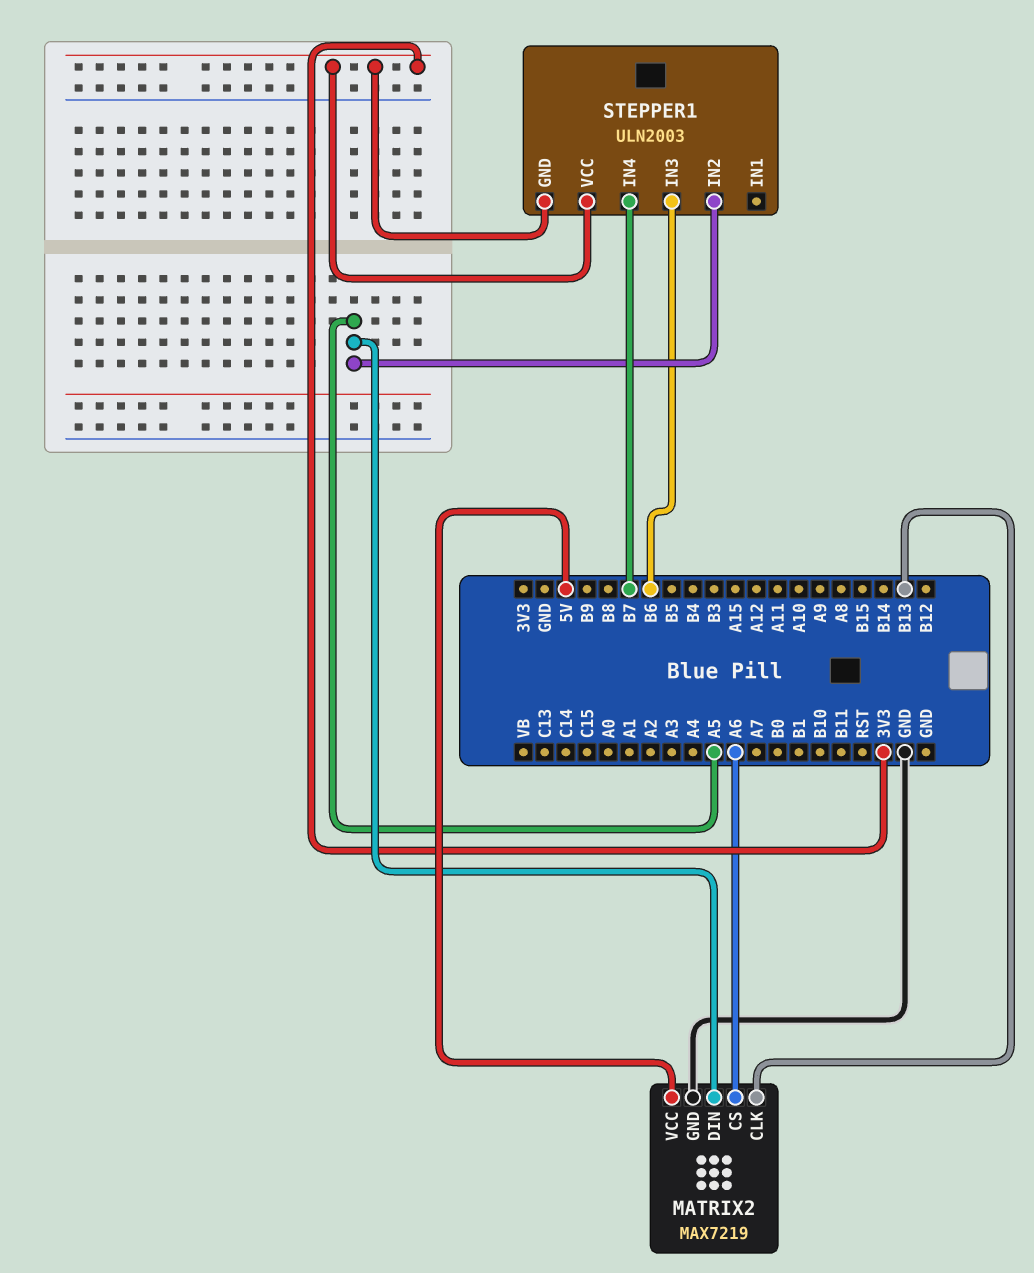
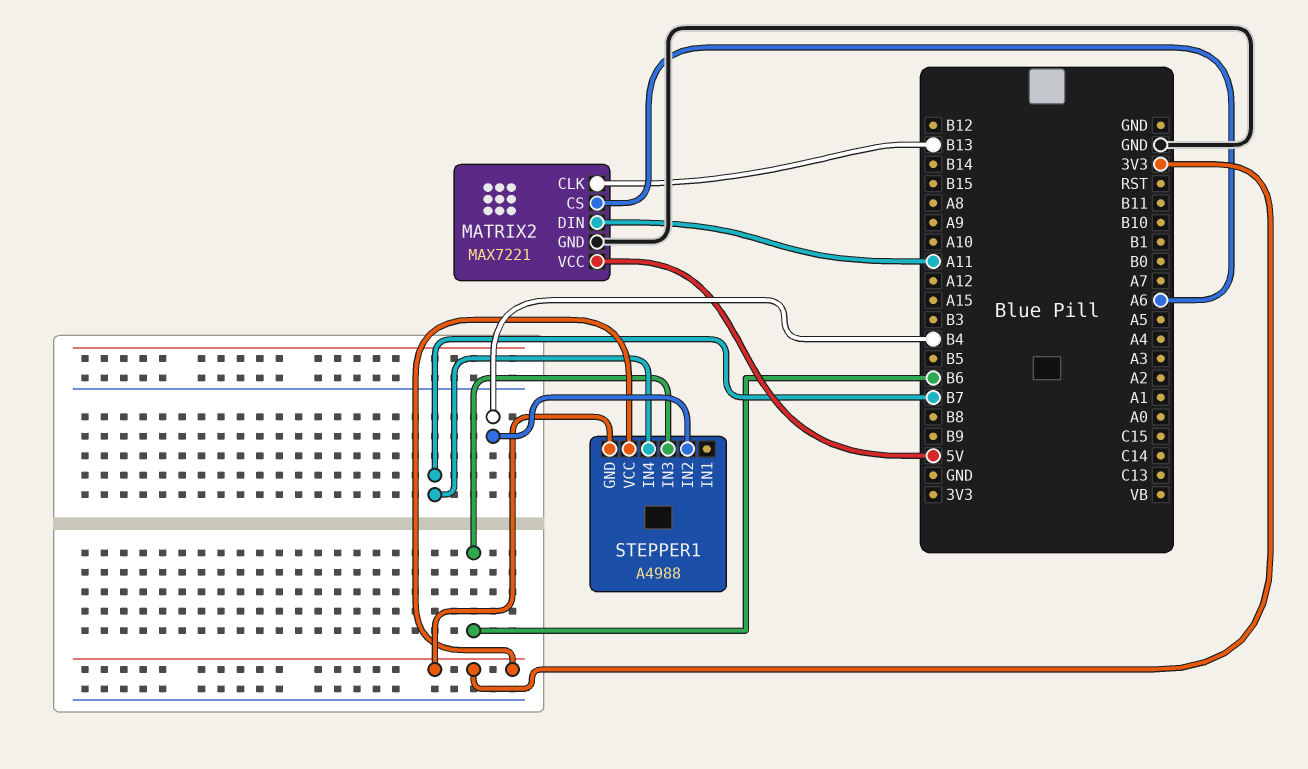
MATRIX2: MAX7219 -> MAX7221
MATRIX2 pin DIN: A5 -> A11
STEPPER1: ULN2003 -> A4988
STEPPER1 pin IN2: A5 -> B4

